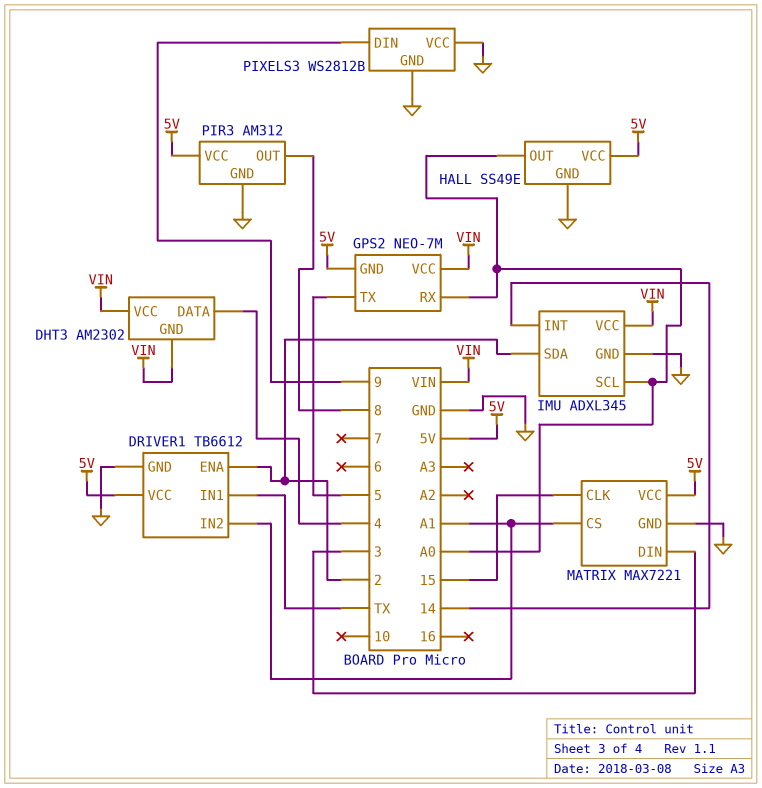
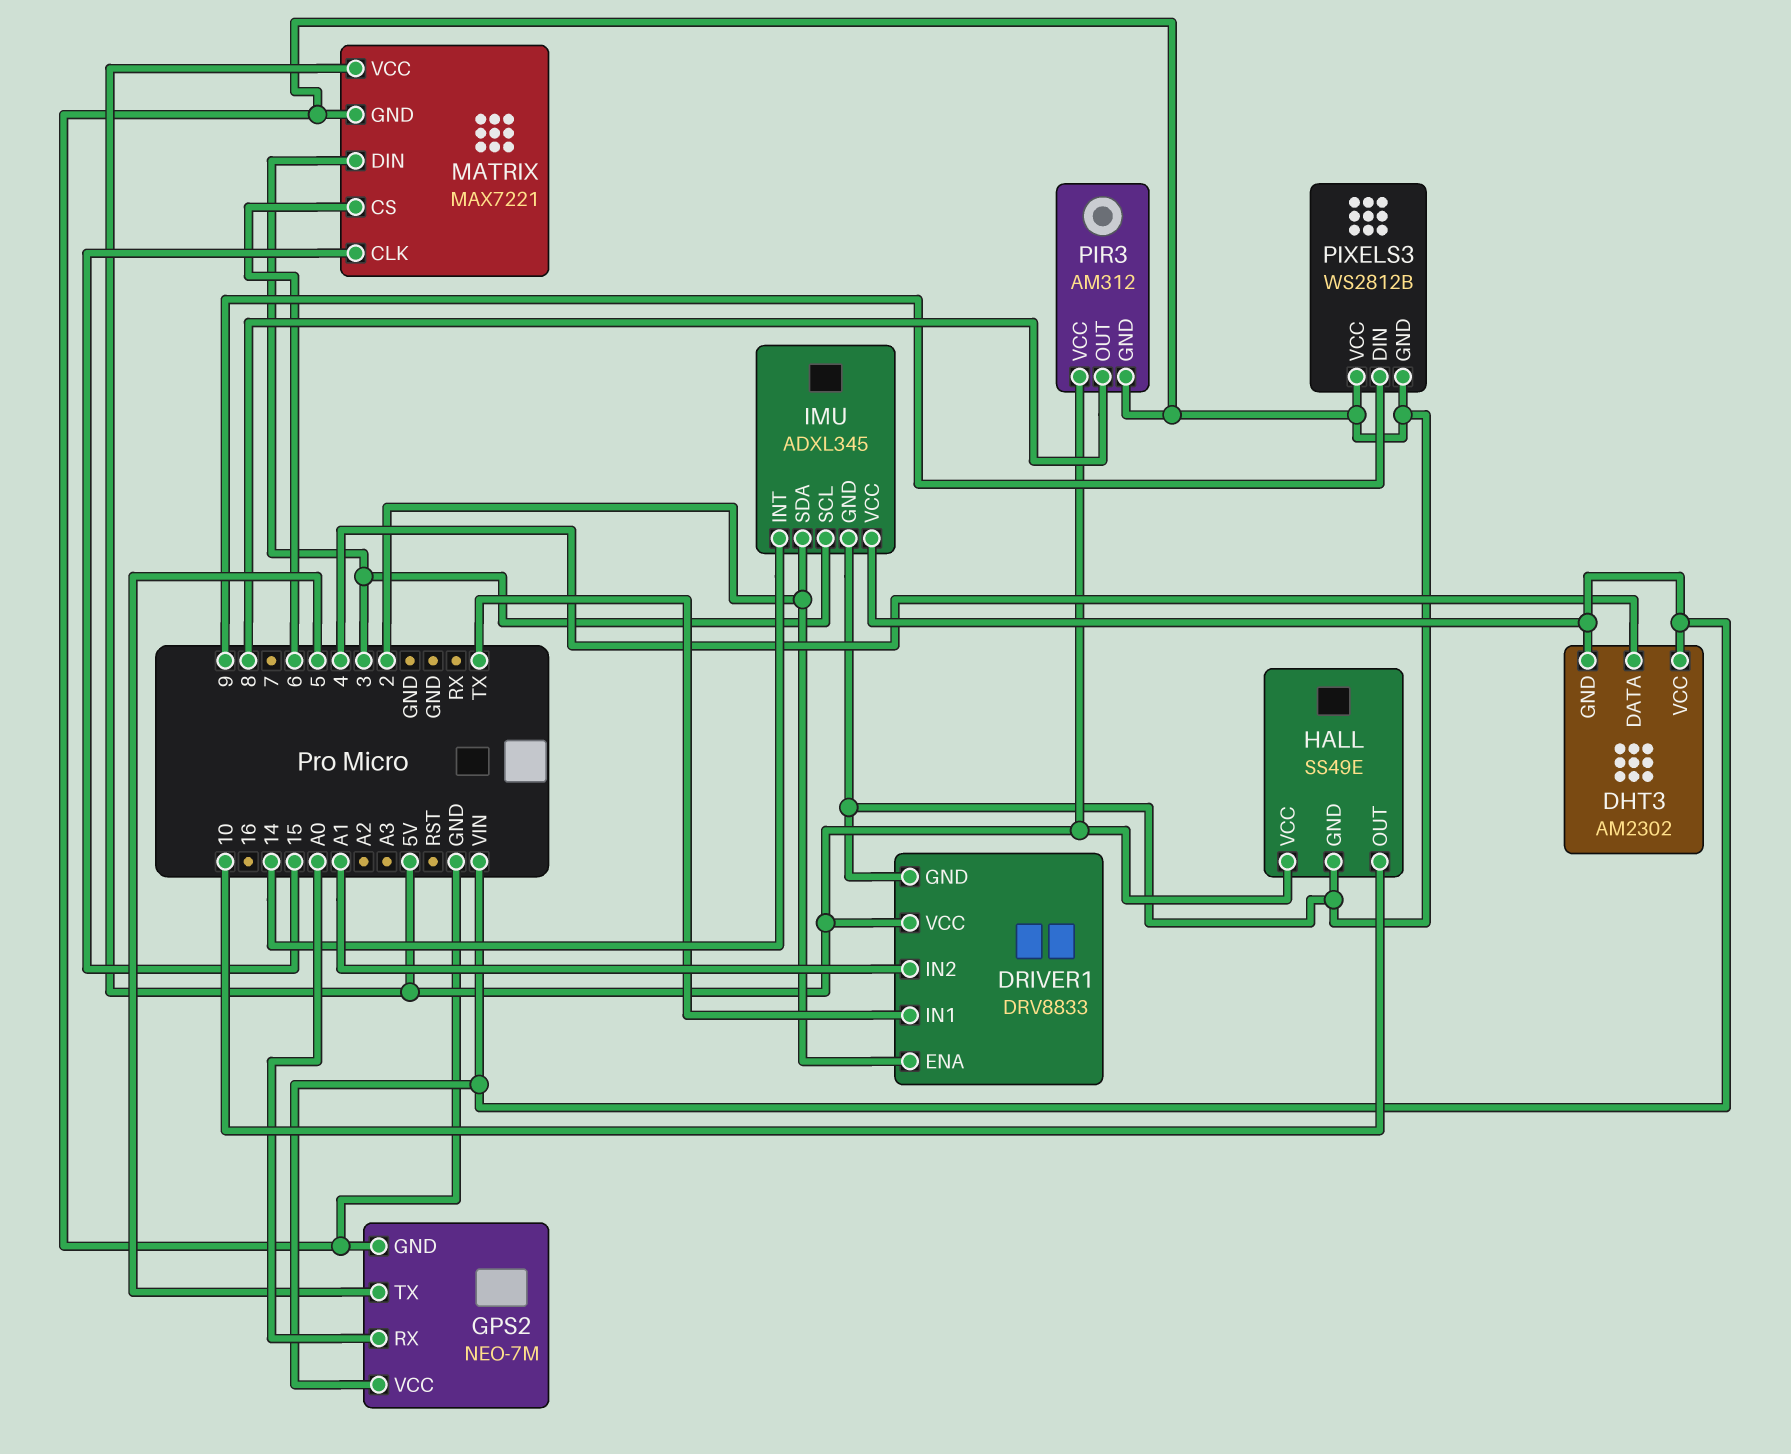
DRIVER1: TB6612 -> DRV8833
GPS2 pin GND: 5V -> GND
HALL pin OUT: A0 -> 10
IMU pin SCL: A0 -> 3
MATRIX pin CS: A1 -> 6

